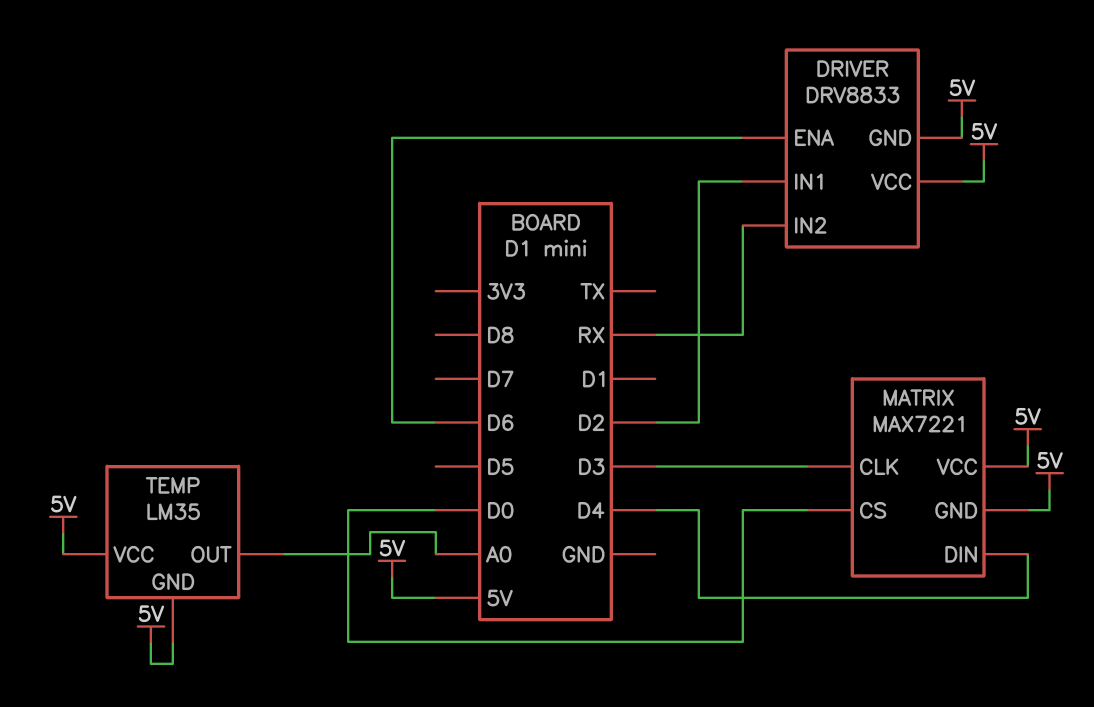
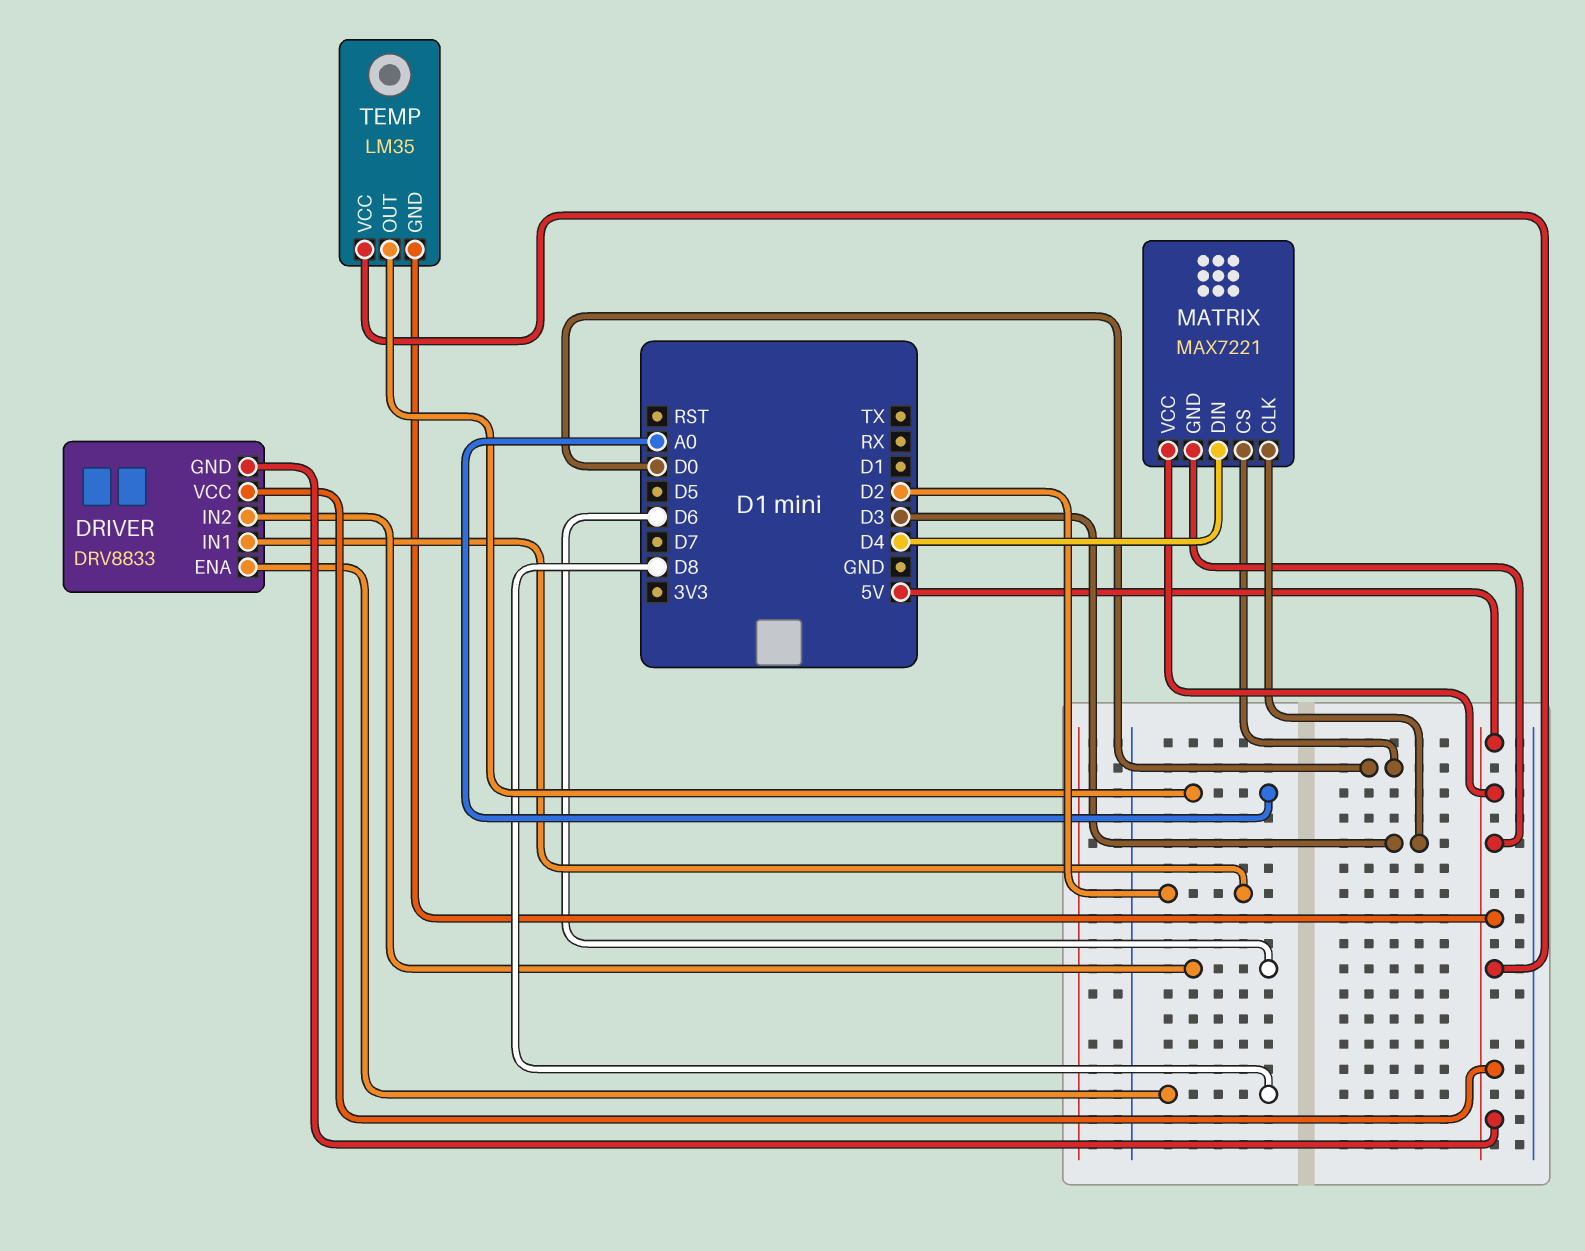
DRIVER pin ENA: D6 -> D8
DRIVER pin IN2: RX -> D6

